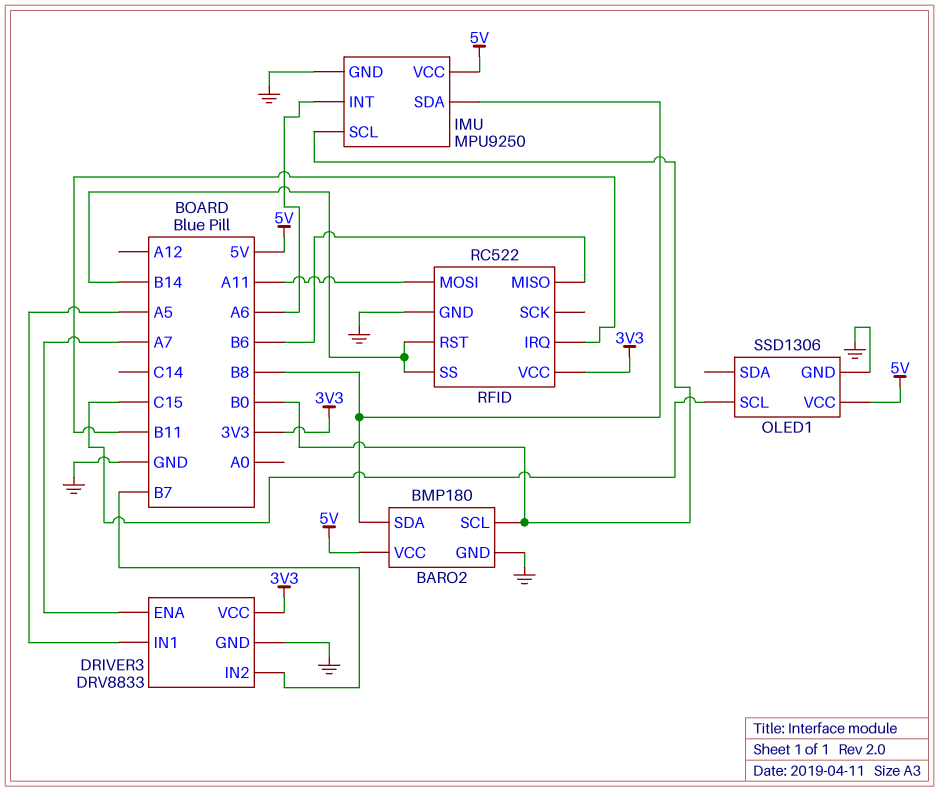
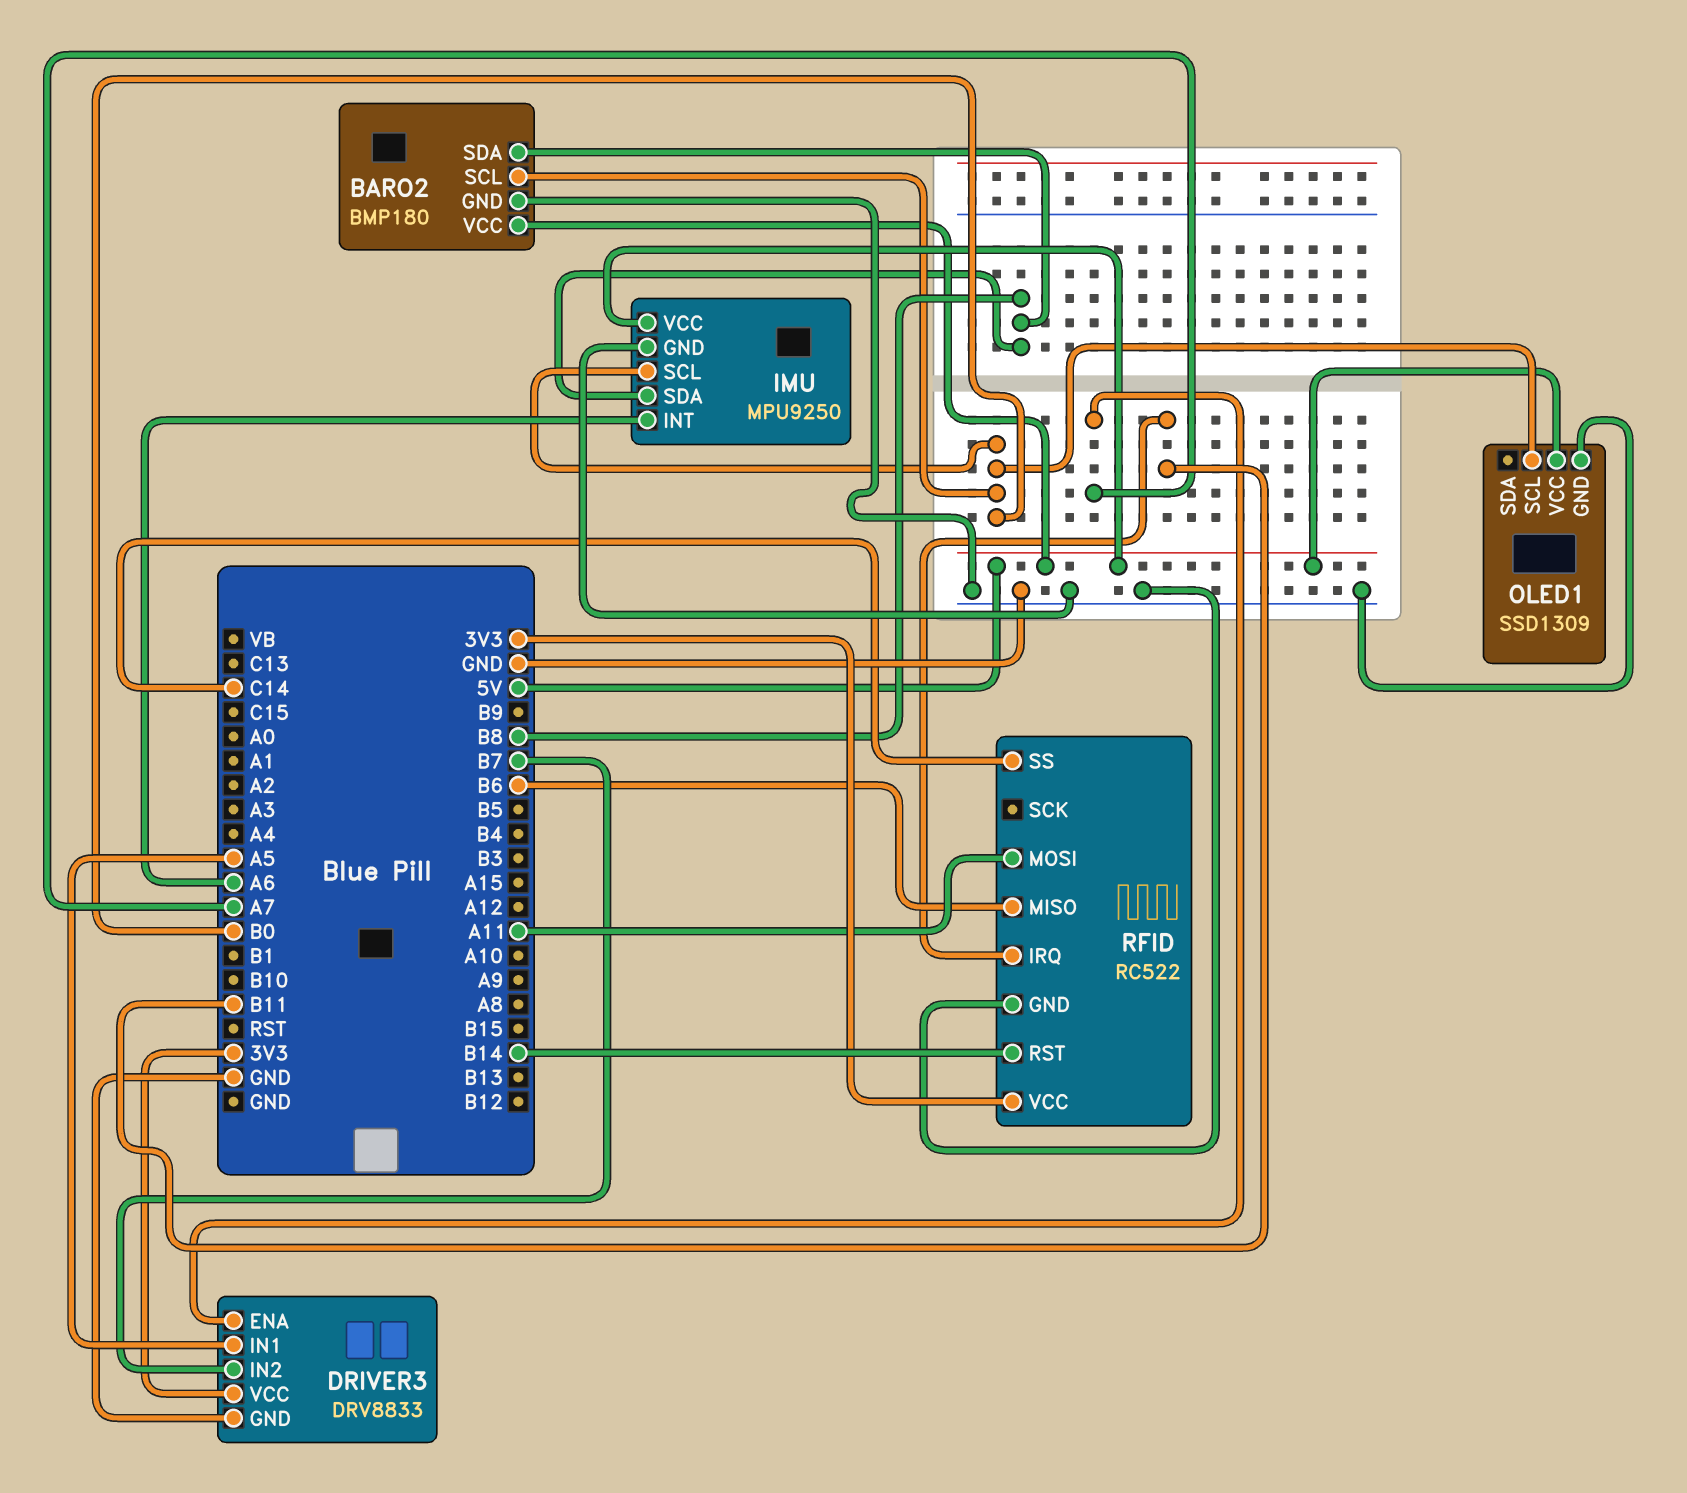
OLED1: SSD1306 -> SSD1309
OLED1 pin SCL: C15 -> B0
RFID pin SS: B14 -> C14

